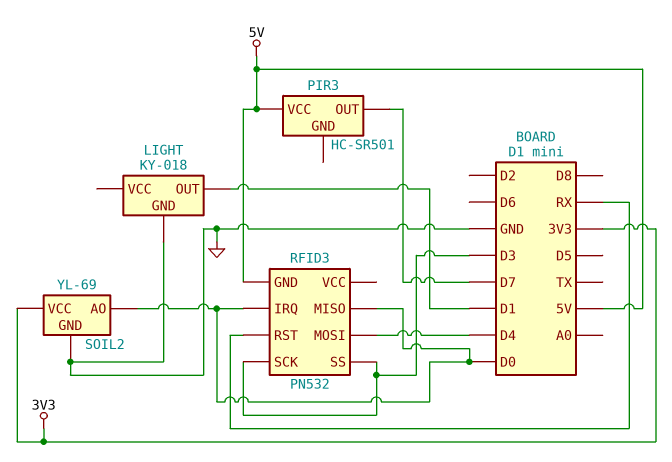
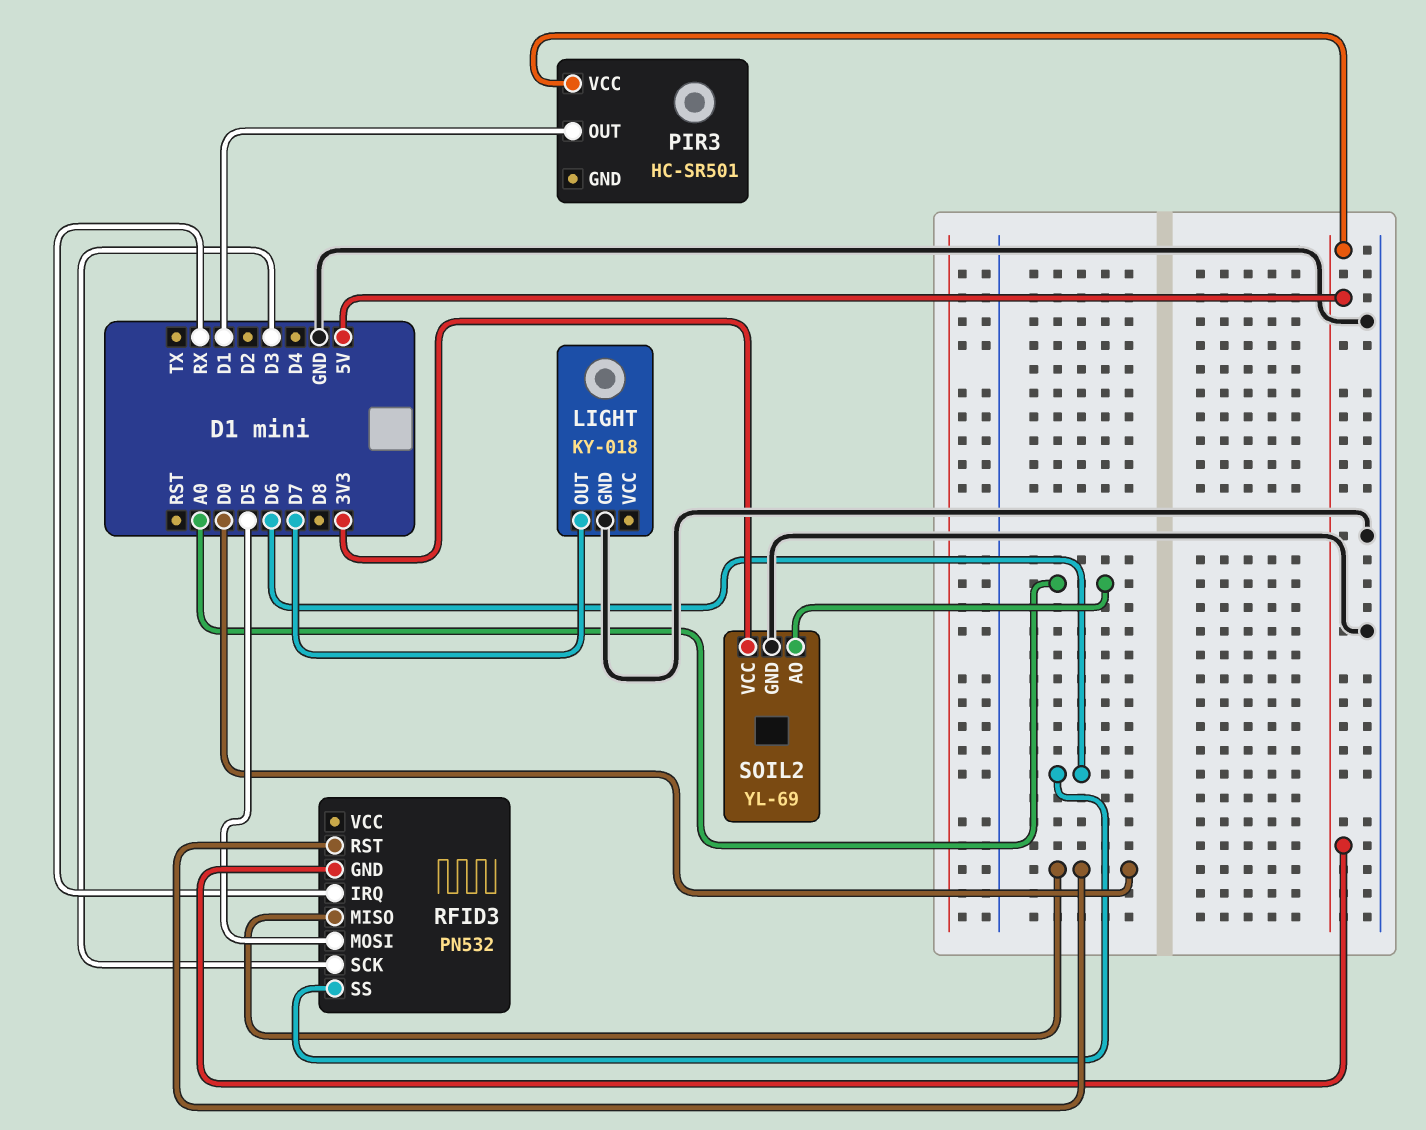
LIGHT pin OUT: D1 -> D7
PIR3 pin OUT: D7 -> D1
RFID3 pin IRQ: D0 -> RX
RFID3 pin MOSI: D4 -> D5
RFID3 pin RST: RX -> D0
RFID3 pin SS: D3 -> D6
SOIL2 pin AO: D0 -> A0

